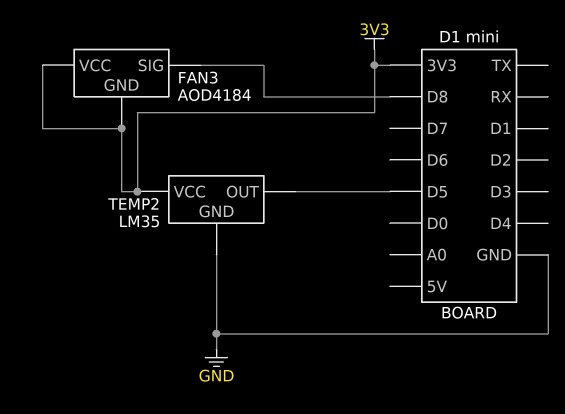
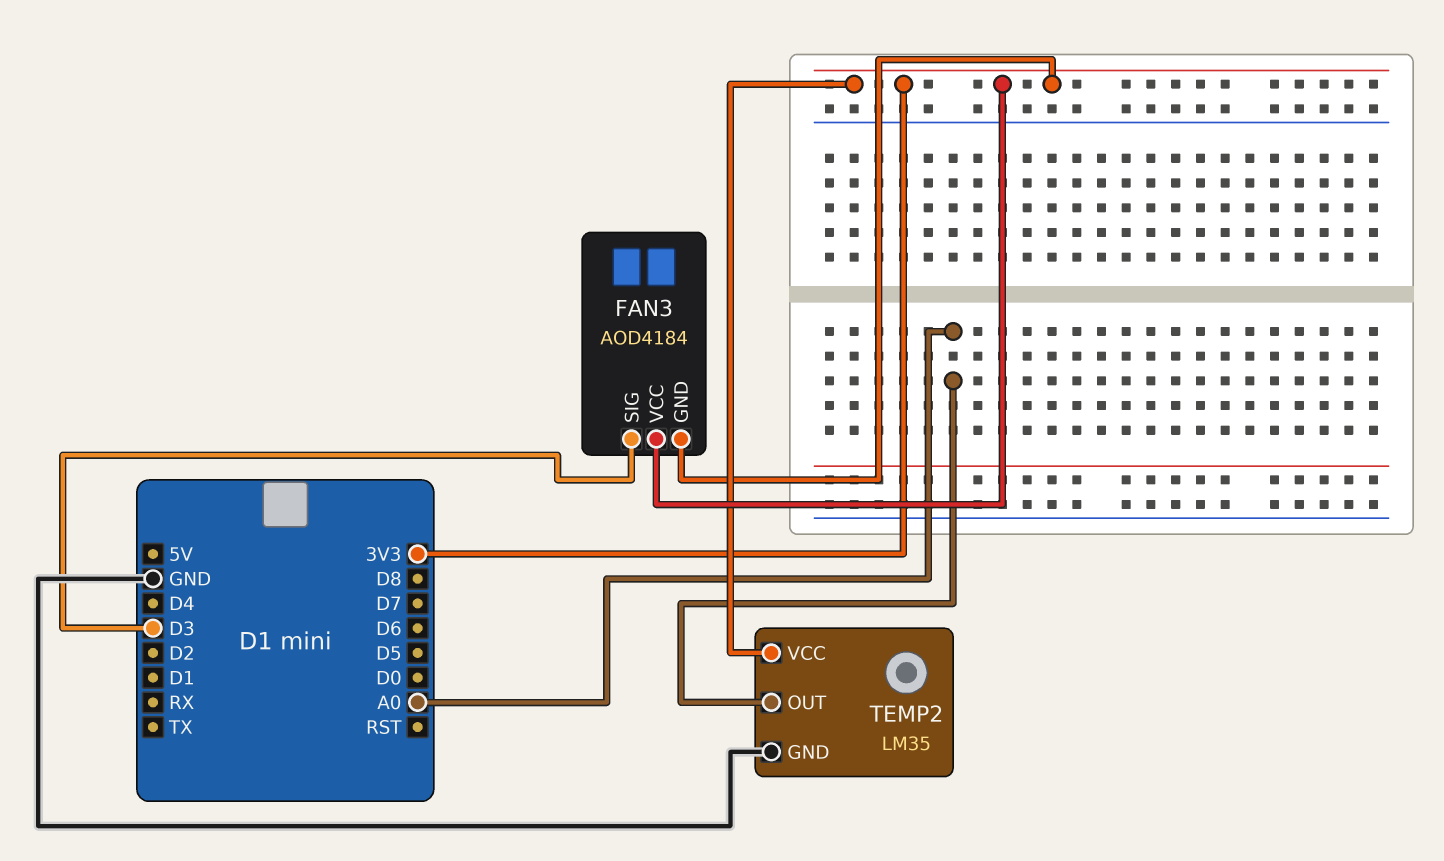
FAN3 pin SIG: D8 -> D3
TEMP2 pin OUT: D5 -> A0

